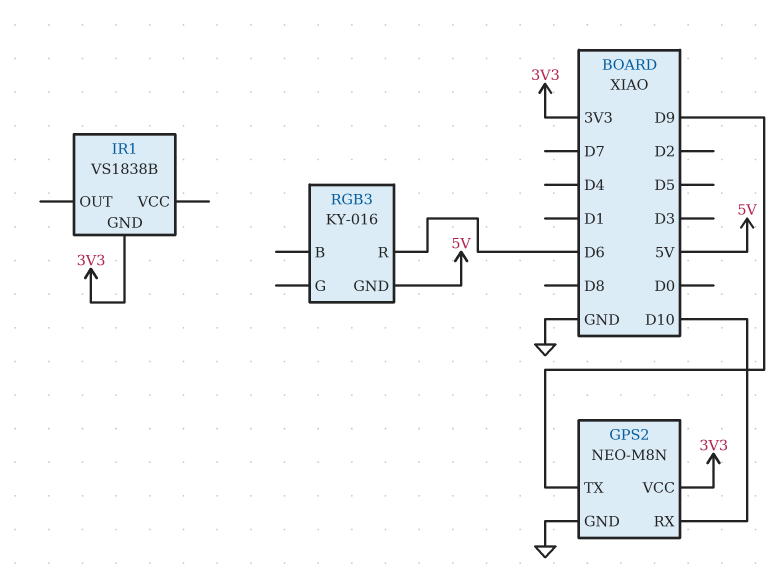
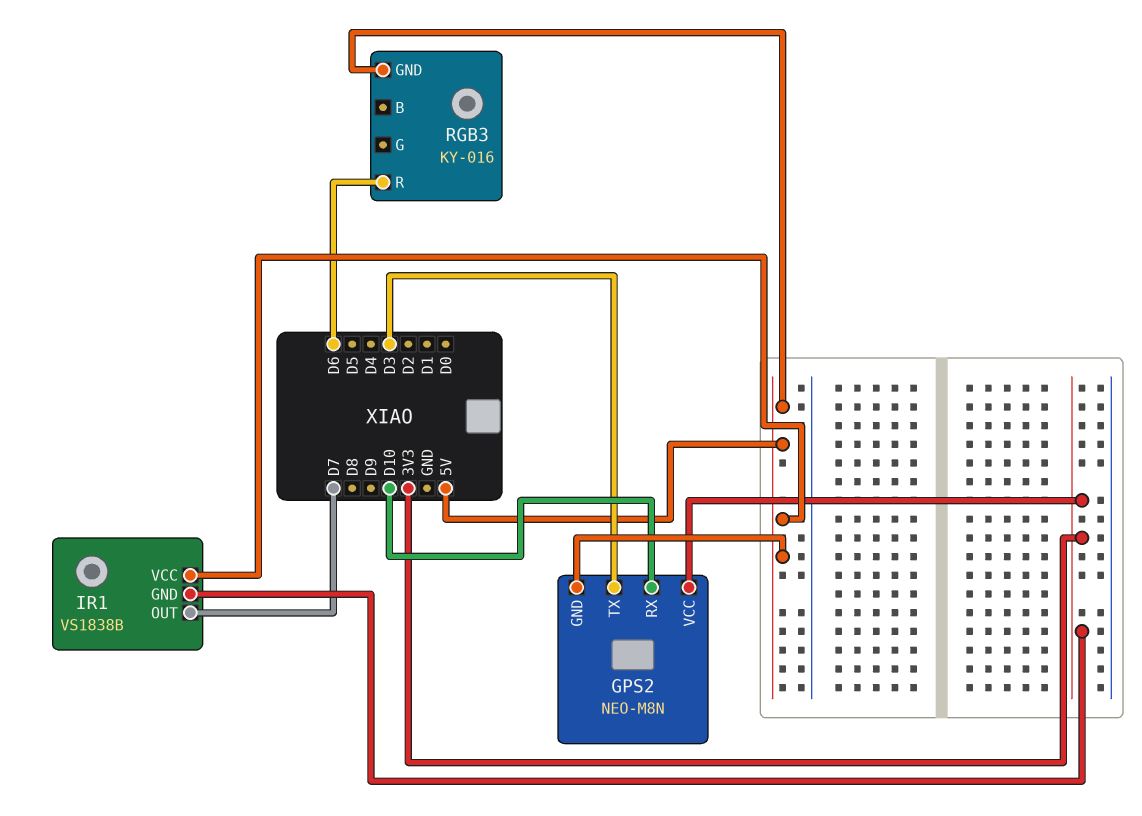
GPS2 pin GND: GND -> 5V
GPS2 pin TX: D9 -> D3
IR1 pin OUT: none -> D7
IR1 pin VCC: none -> 5V

